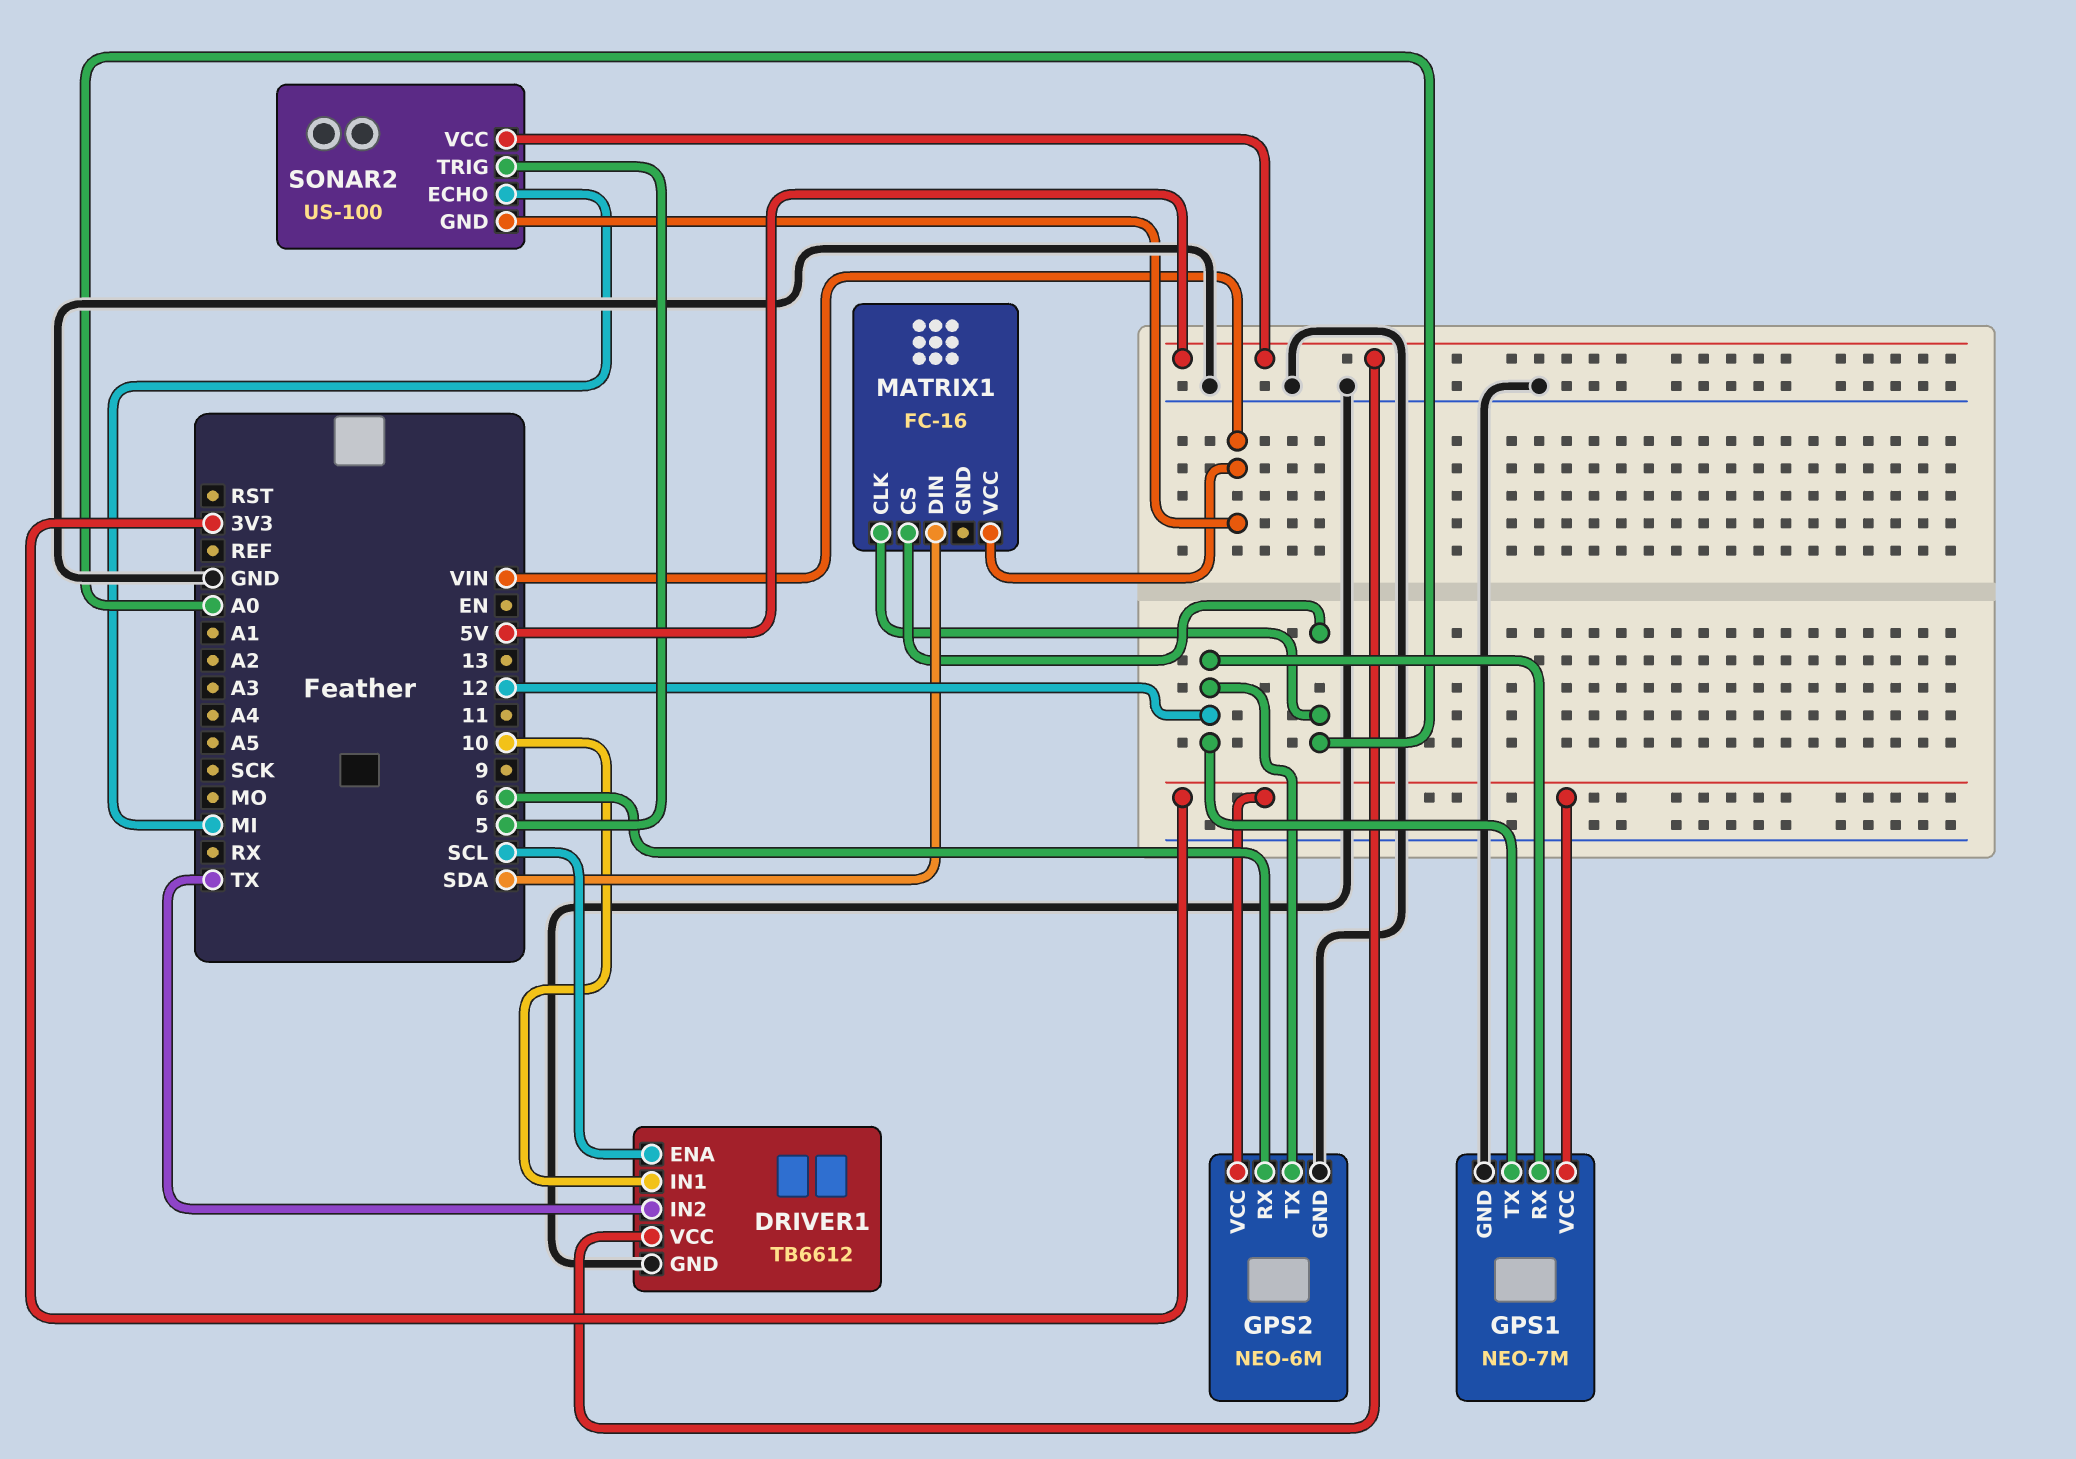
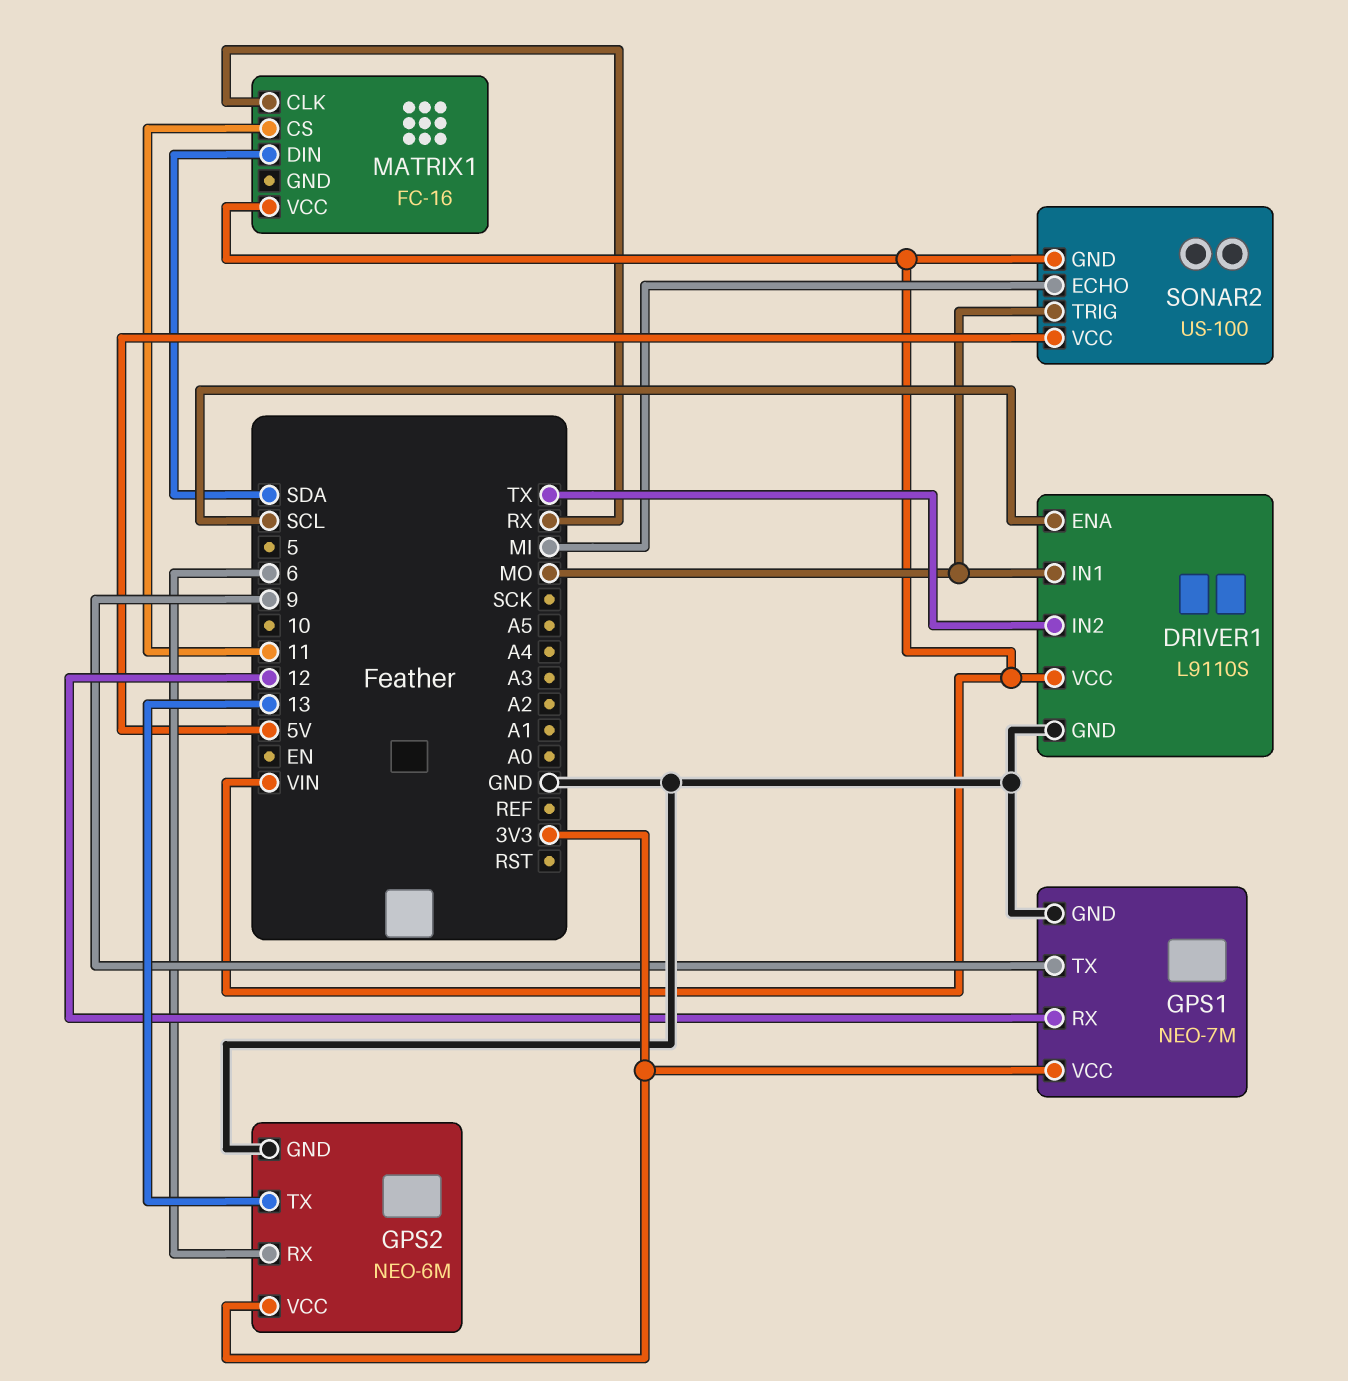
DRIVER1: TB6612 -> L9110S
DRIVER1 pin IN1: 10 -> MO
DRIVER1 pin VCC: 5V -> VIN
GPS1 pin TX: 12 -> 9
GPS2 pin TX: 12 -> 13
MATRIX1 pin CLK: A0 -> RX
MATRIX1 pin CS: A0 -> 11
SONAR2 pin TRIG: 5 -> MO

